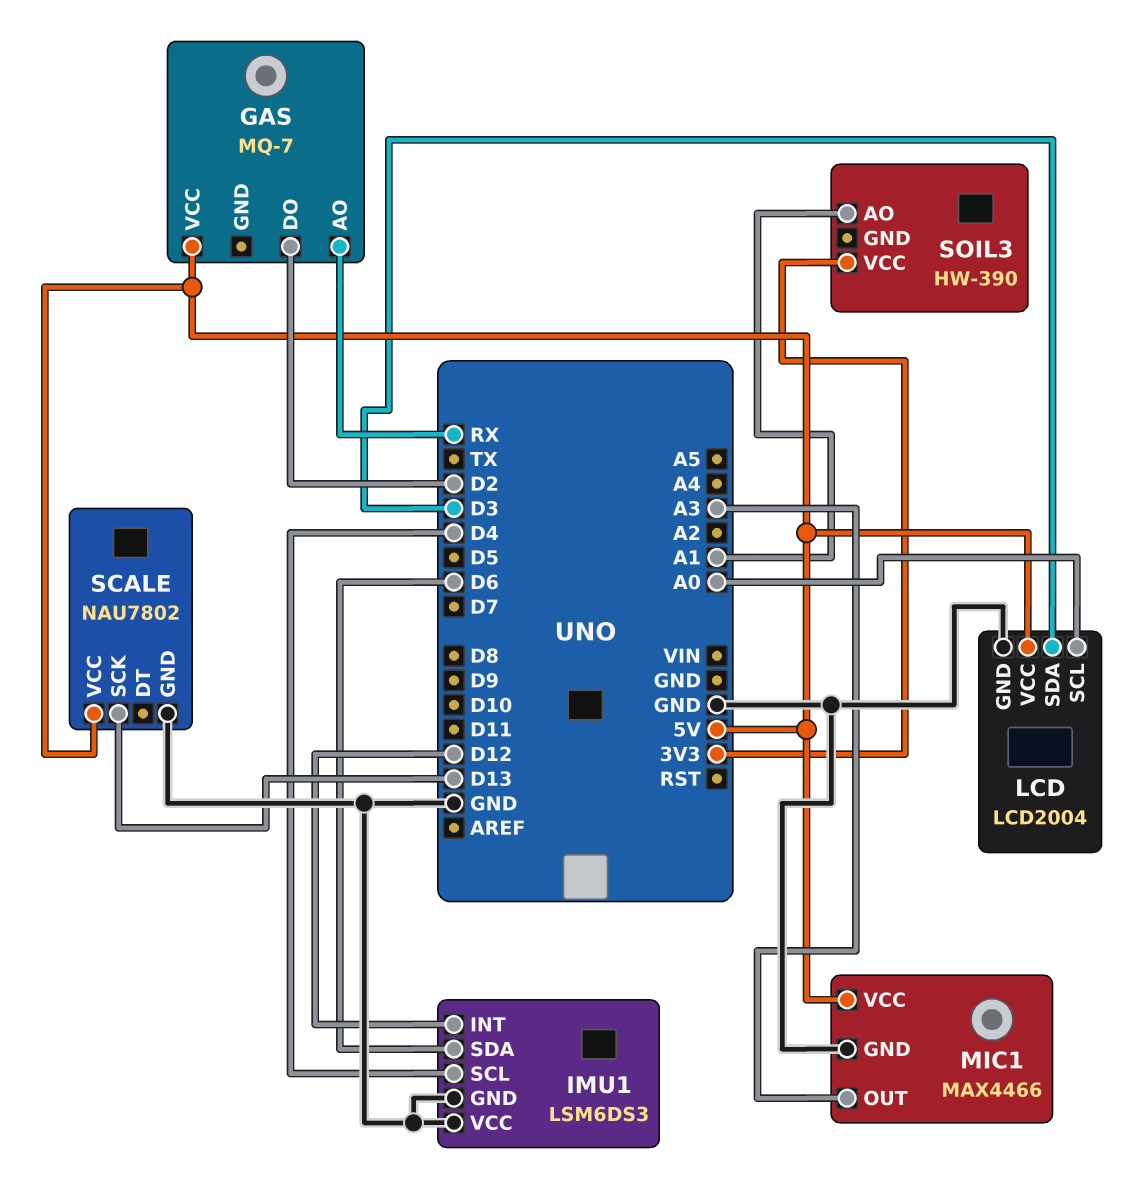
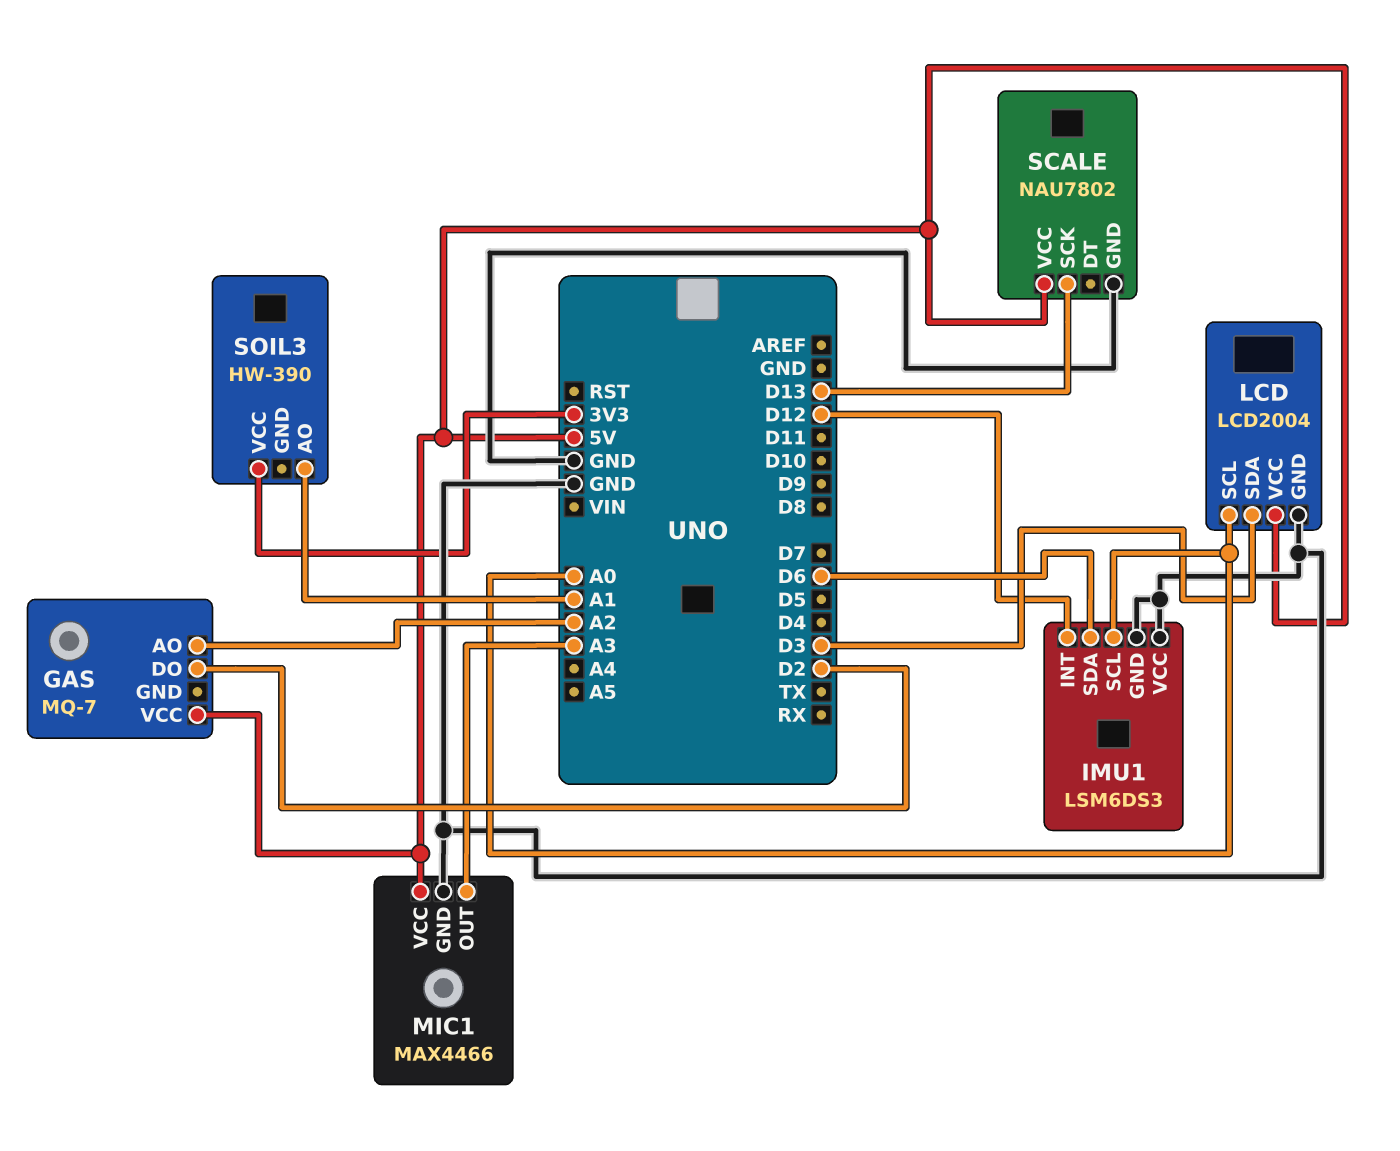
GAS pin AO: RX -> A2
IMU1 pin SCL: D4 -> A0

